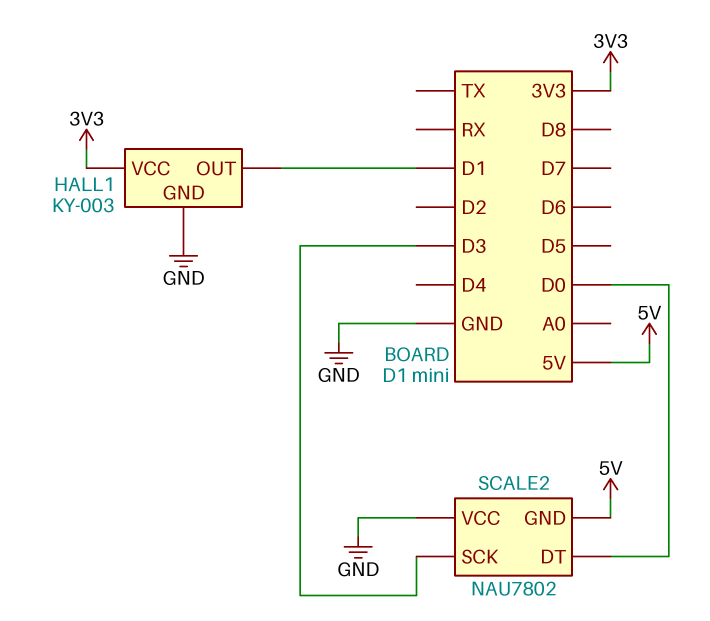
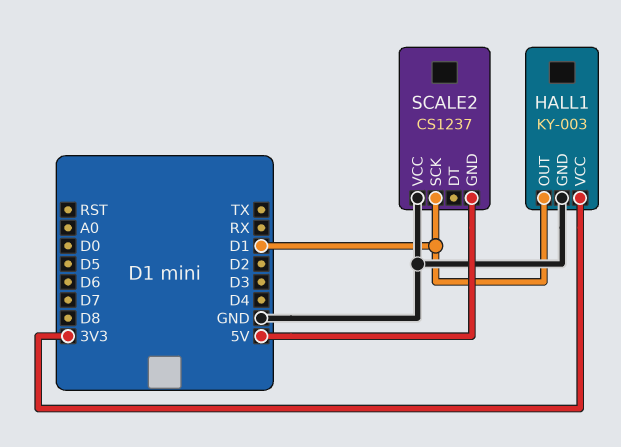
SCALE2: NAU7802 -> CS1237
SCALE2 pin DT: D0 -> none
SCALE2 pin SCK: D3 -> D1

